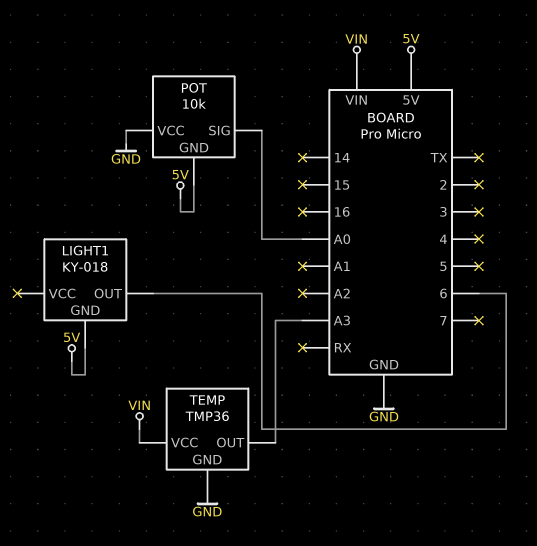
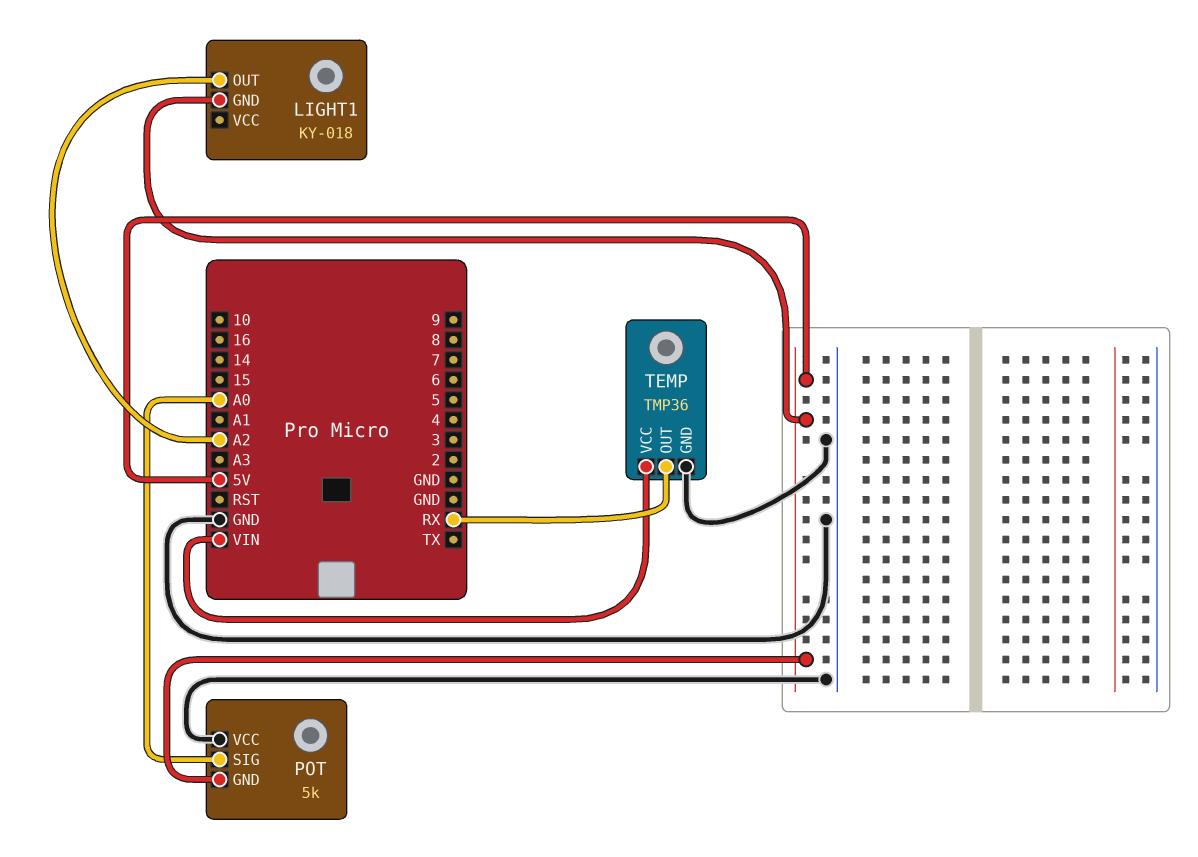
LIGHT1 pin OUT: 6 -> A2
POT: 10k -> 5k
TEMP pin OUT: A3 -> RX

